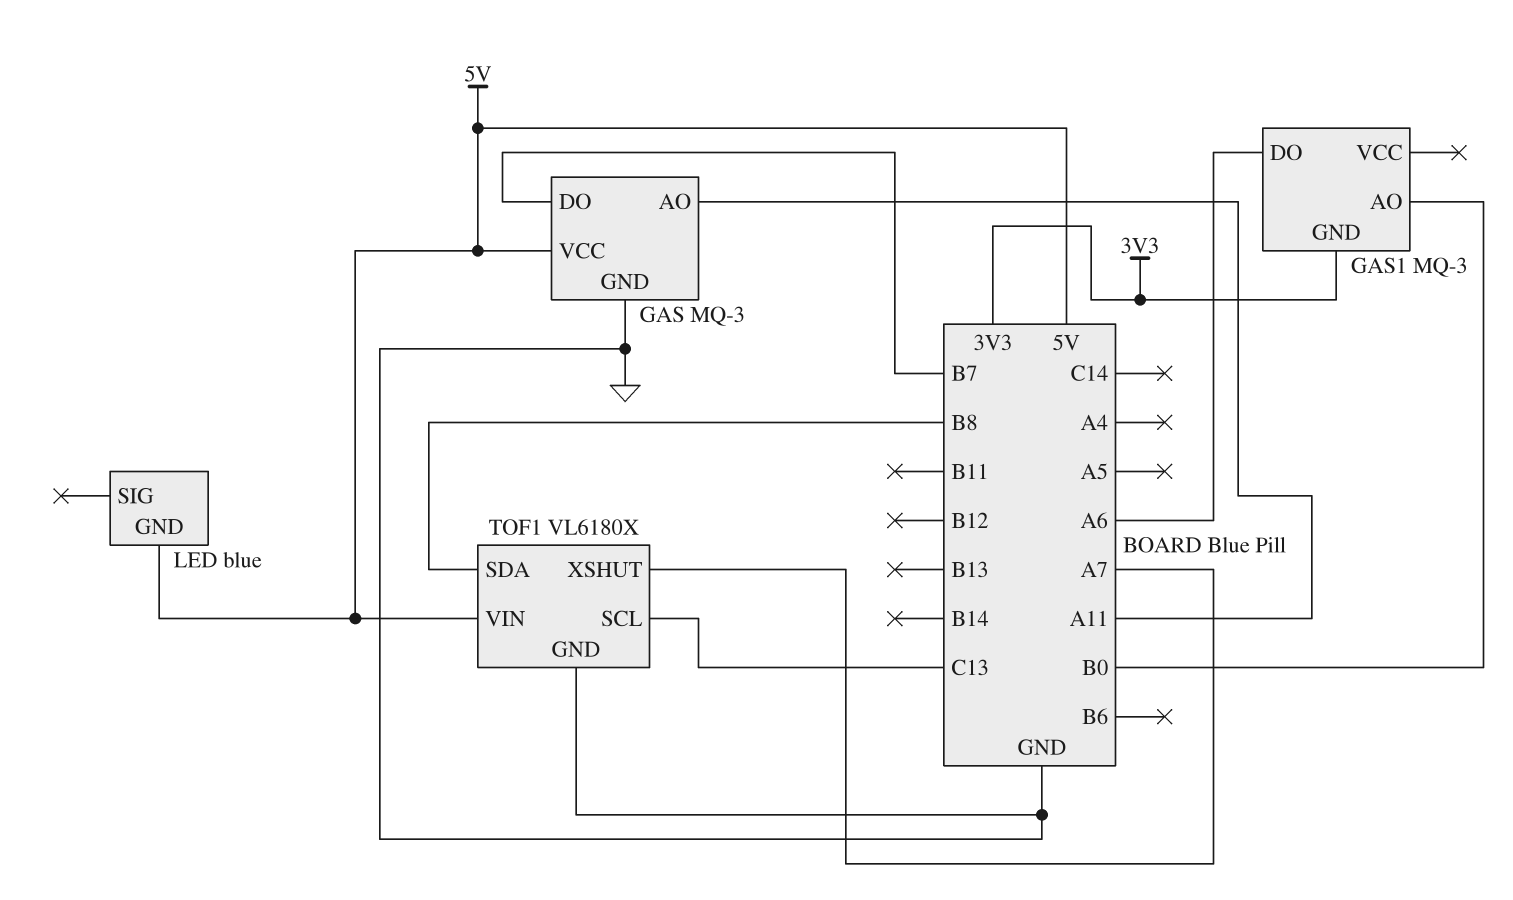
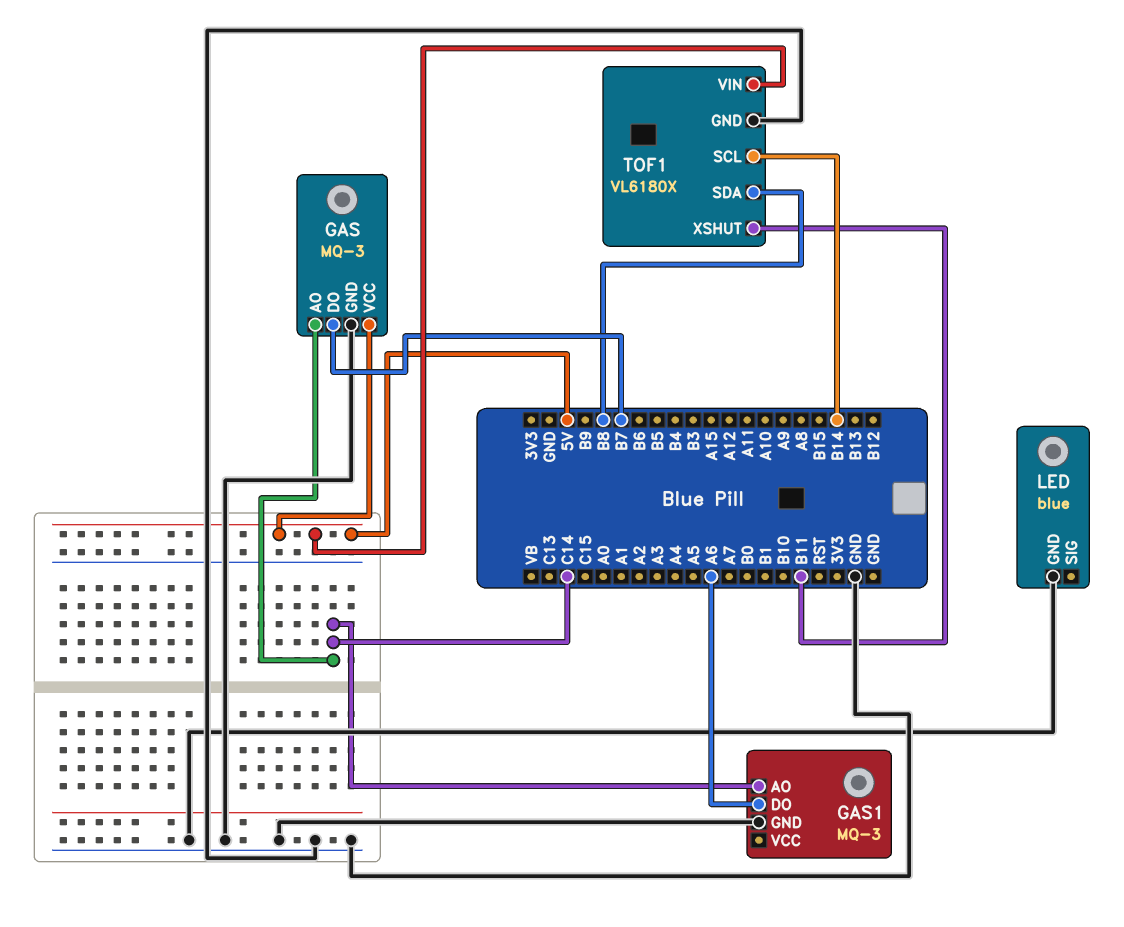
GAS pin AO: A11 -> C14
GAS1 pin AO: B0 -> C14
GAS1 pin GND: 3V3 -> GND
LED pin GND: 5V -> GND
TOF1 pin SCL: C13 -> B14
TOF1 pin XSHUT: A7 -> B11

